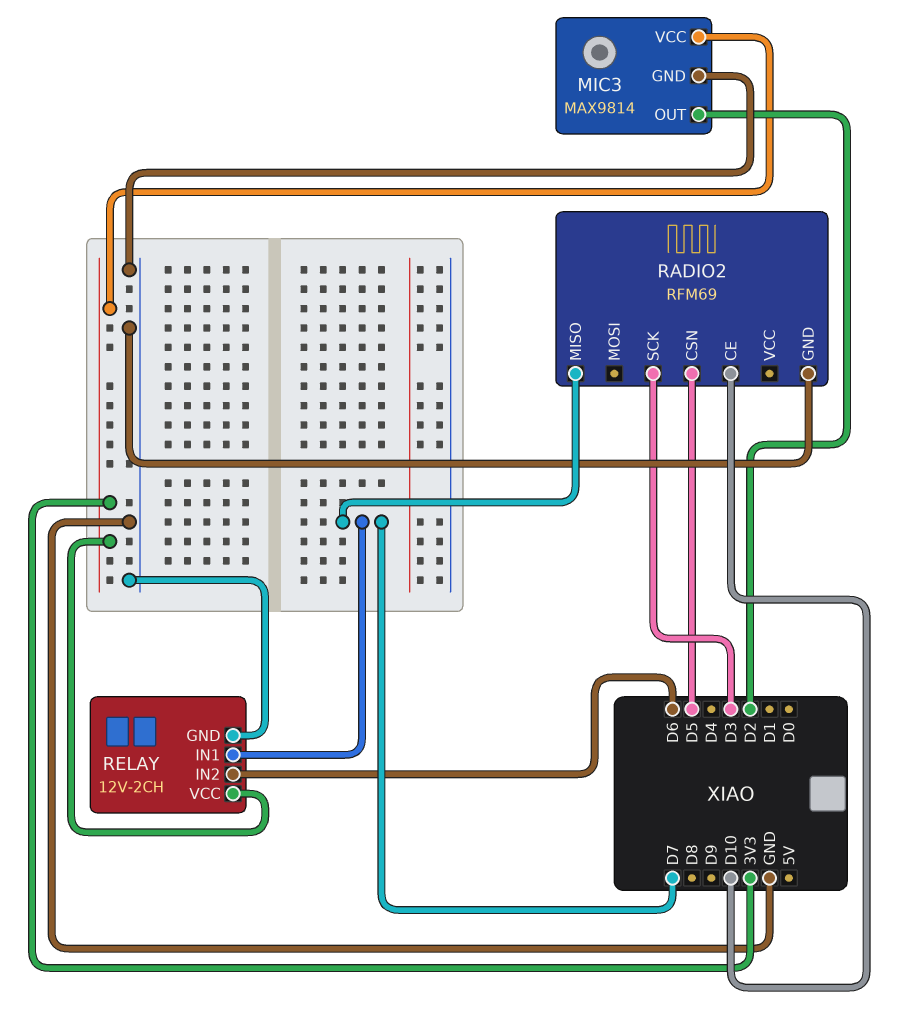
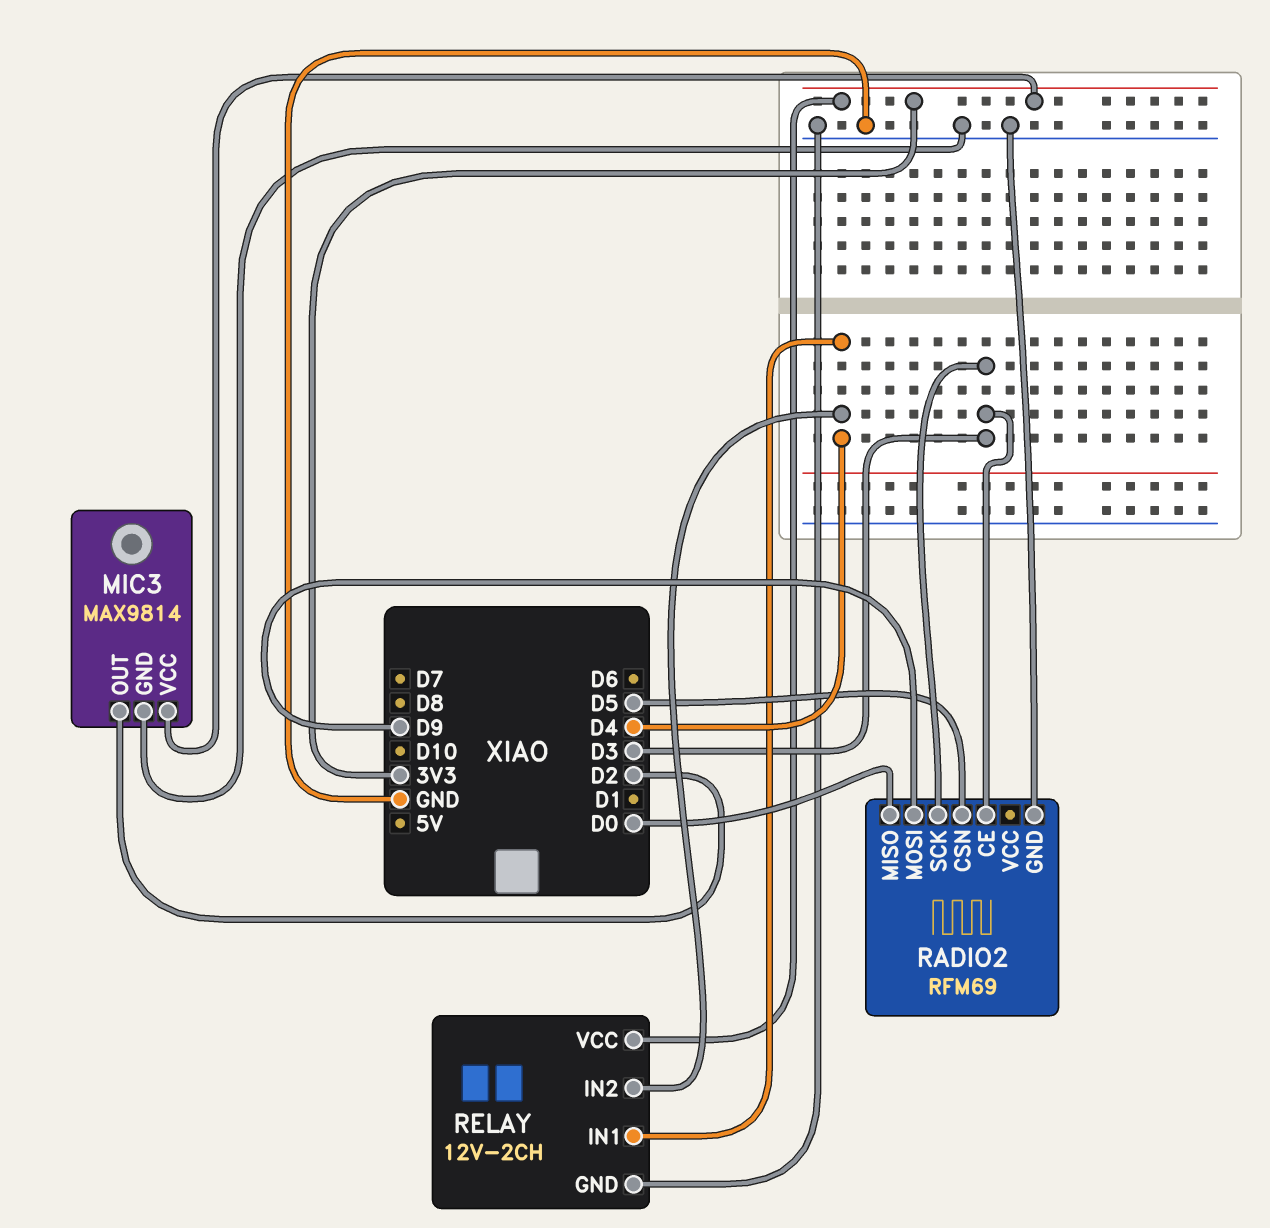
RADIO2 pin CE: D10 -> D3
RADIO2 pin MISO: D7 -> D0
RADIO2 pin MOSI: none -> D9
RELAY pin IN1: D7 -> D4
RELAY pin IN2: D6 -> D4

